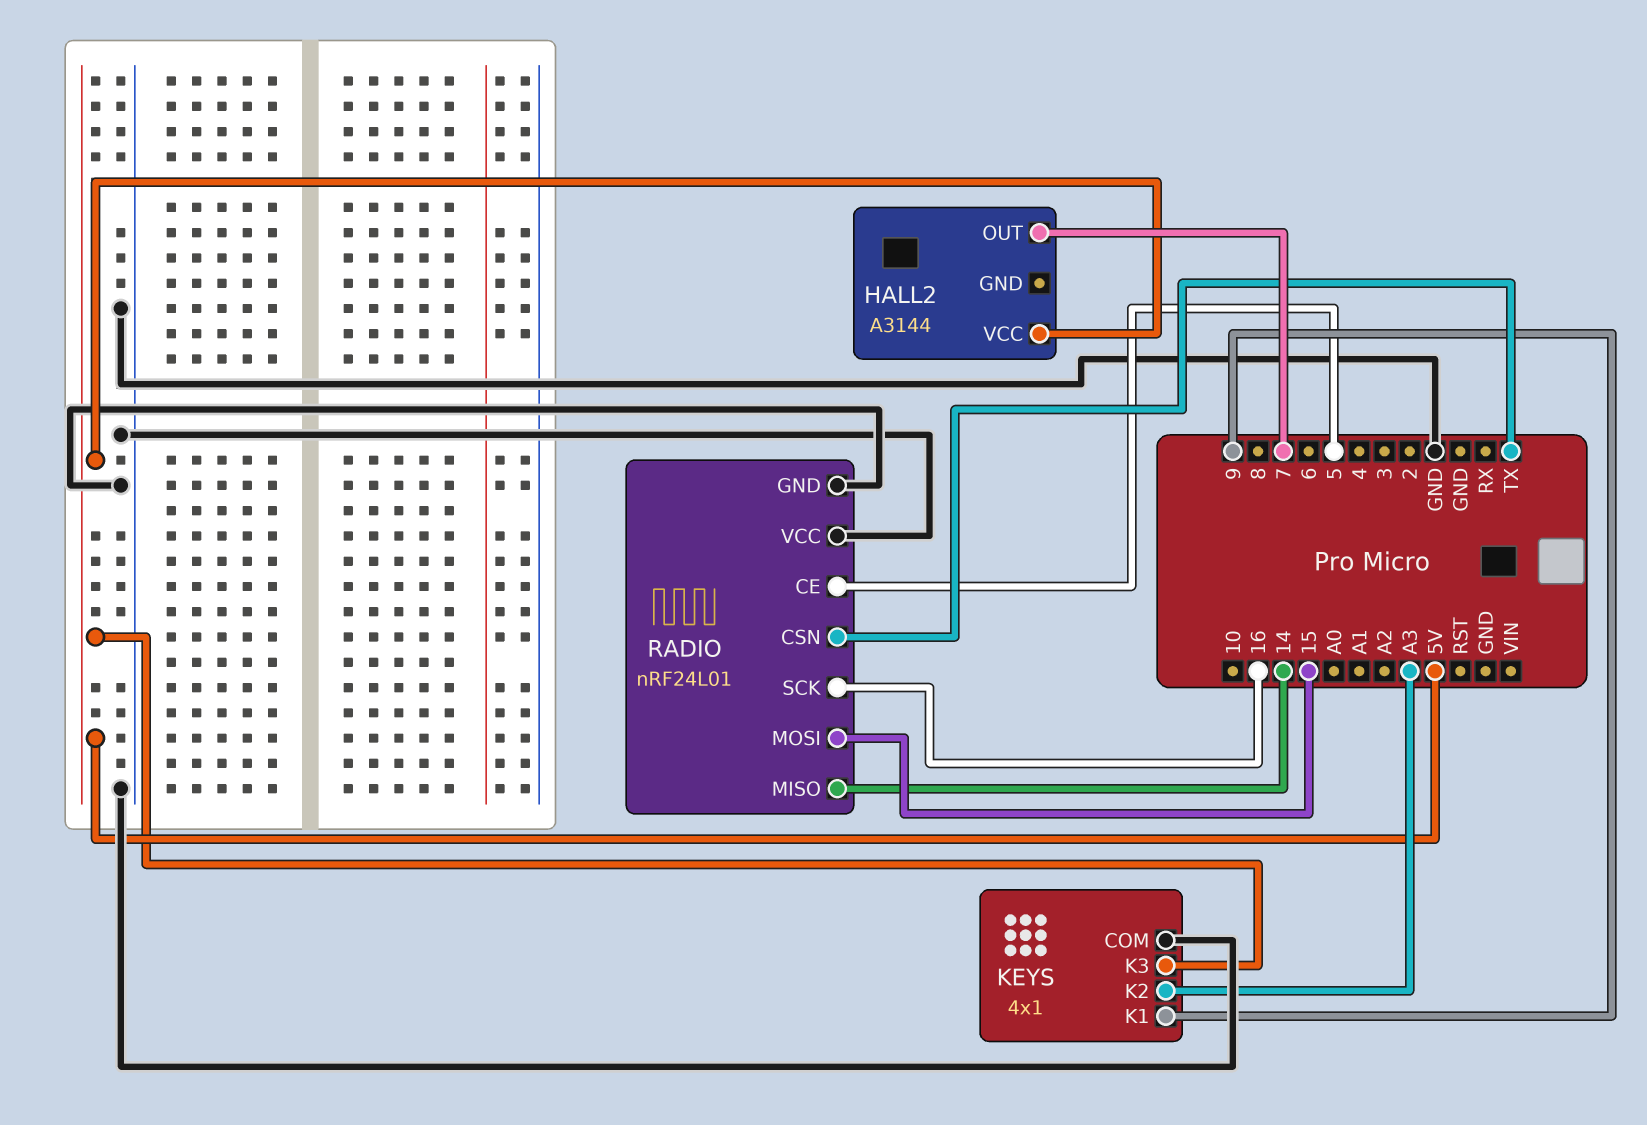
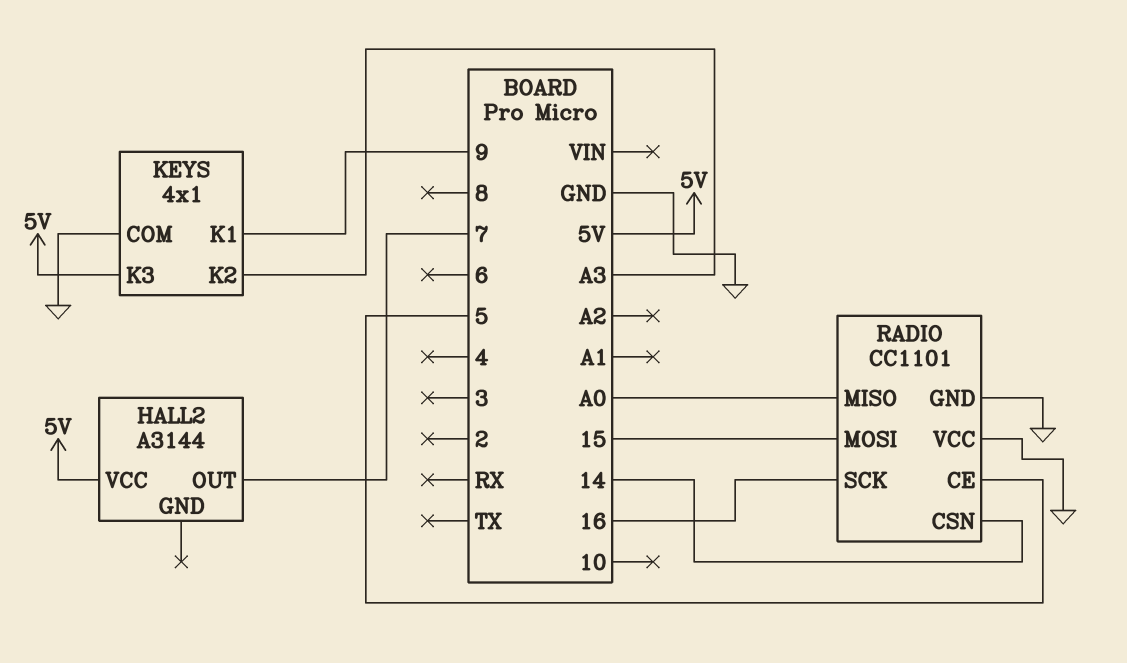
RADIO: nRF24L01 -> CC1101
RADIO pin CSN: TX -> 14
RADIO pin MISO: 14 -> A0

